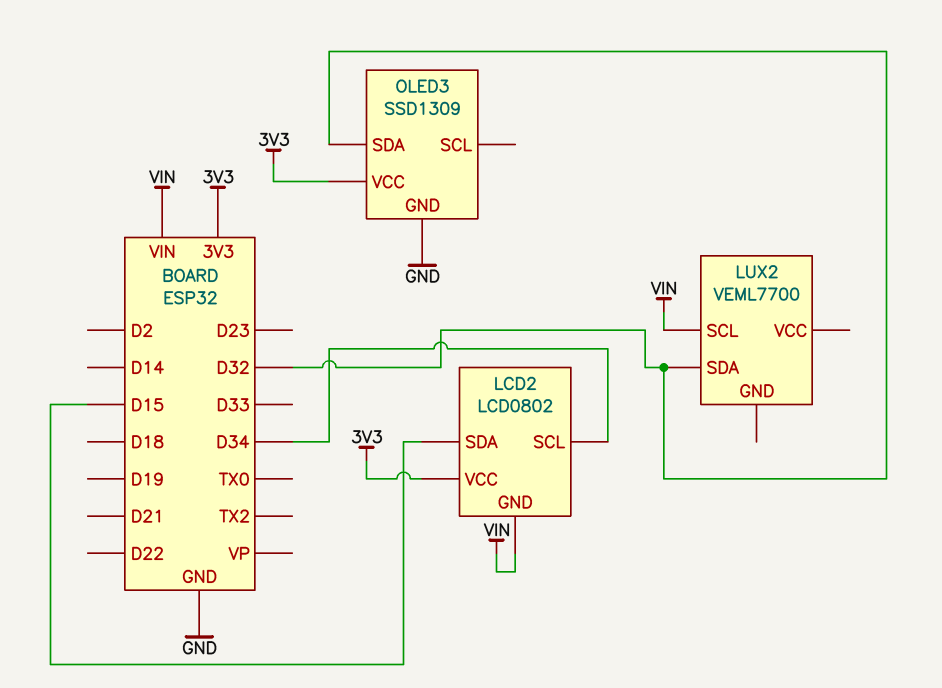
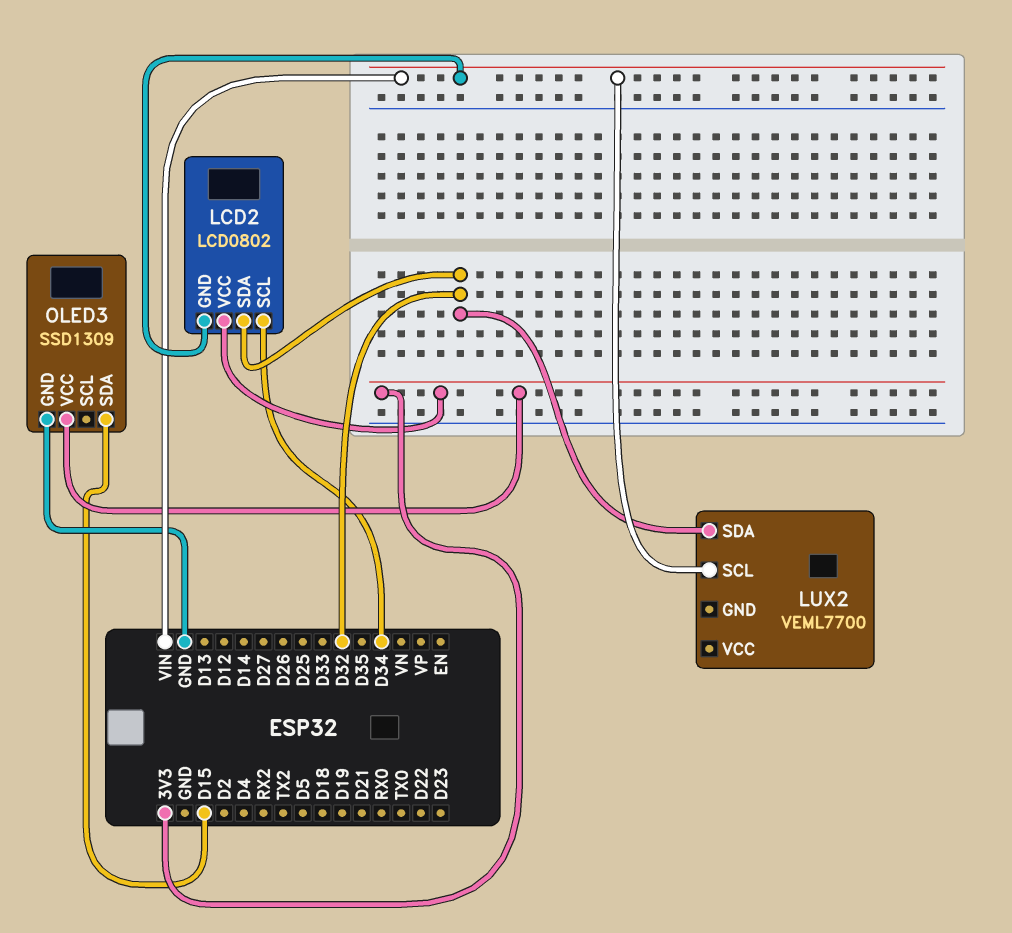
LCD2 pin SDA: D15 -> D32
OLED3 pin SDA: D32 -> D15

